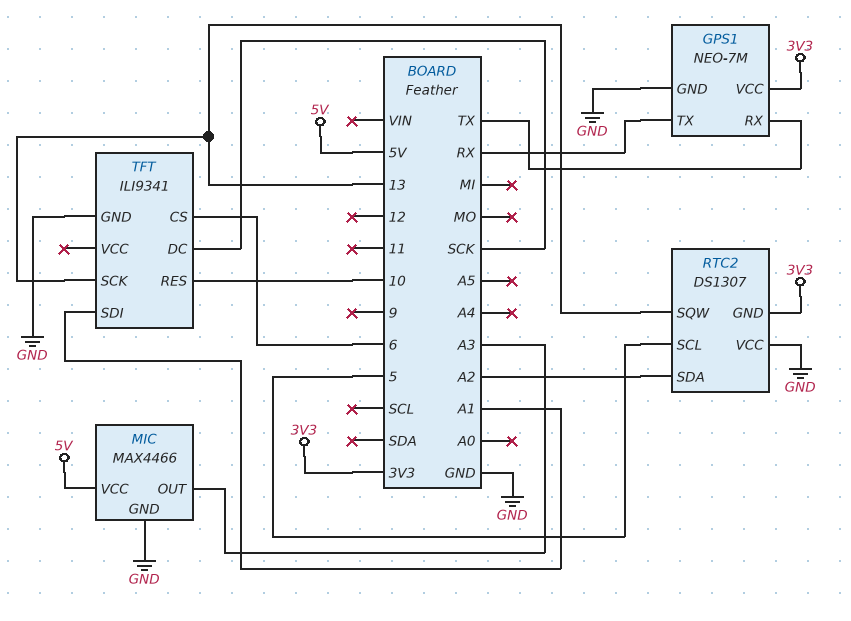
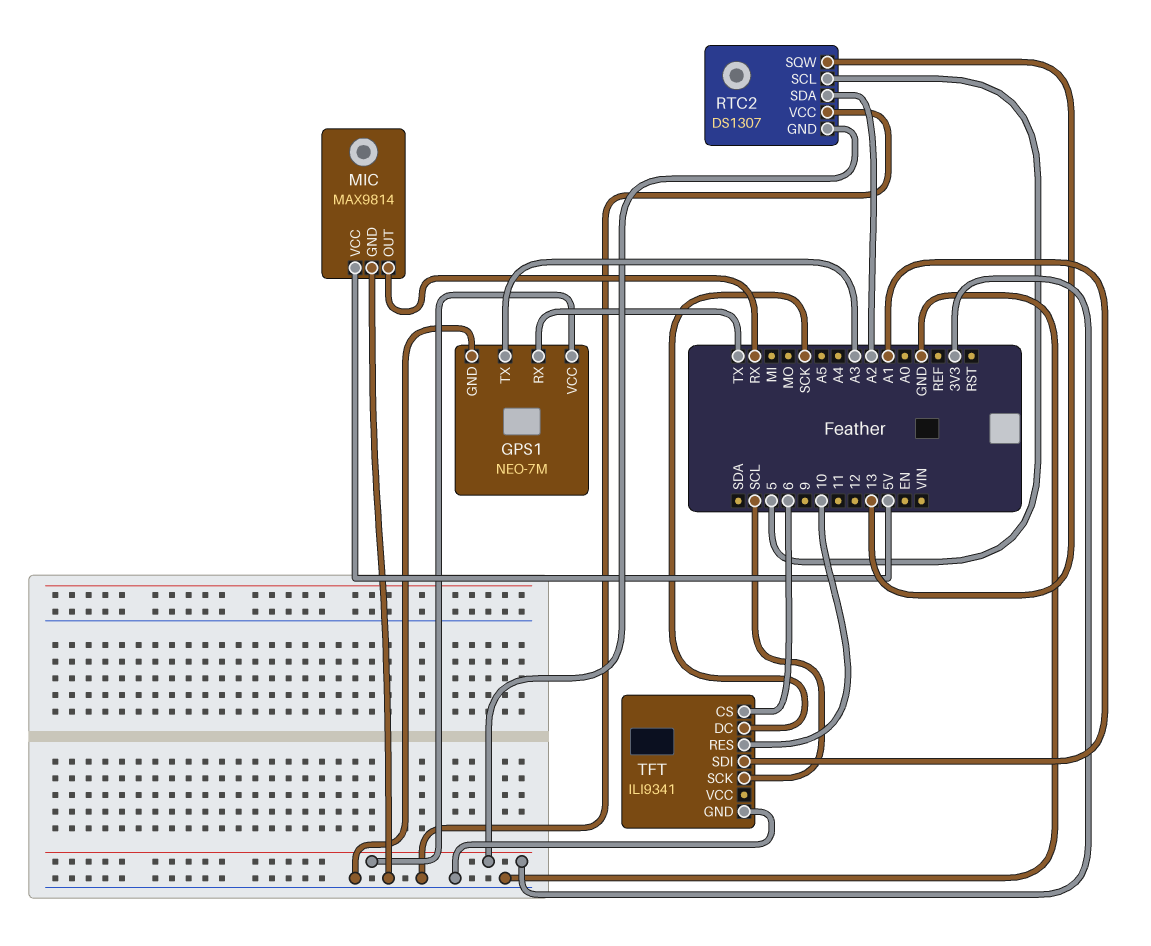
GPS1 pin TX: RX -> A3
MIC: MAX4466 -> MAX9814
MIC pin OUT: A3 -> RX
TFT pin SCK: 13 -> SCL

